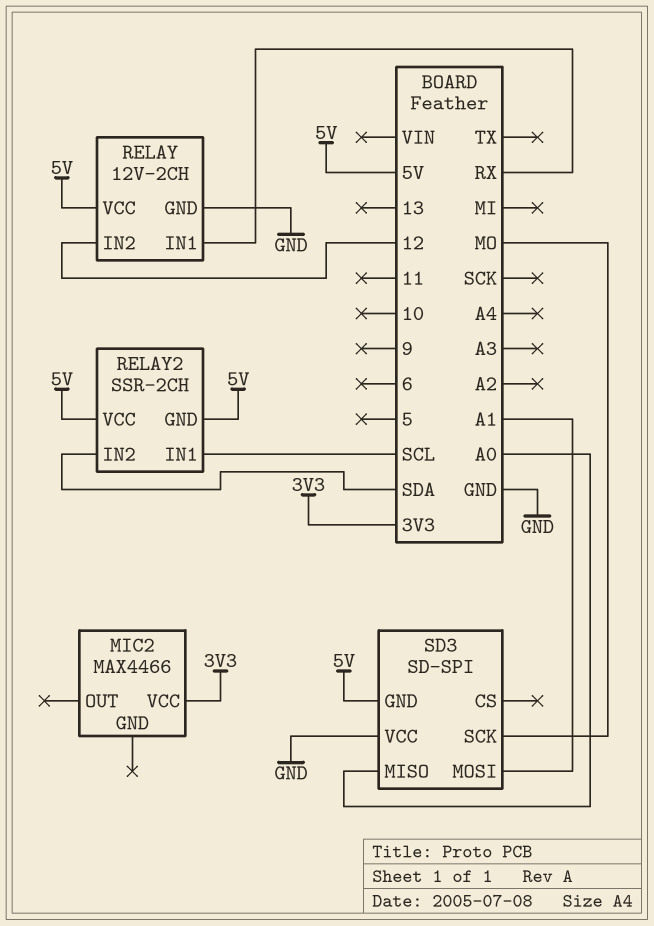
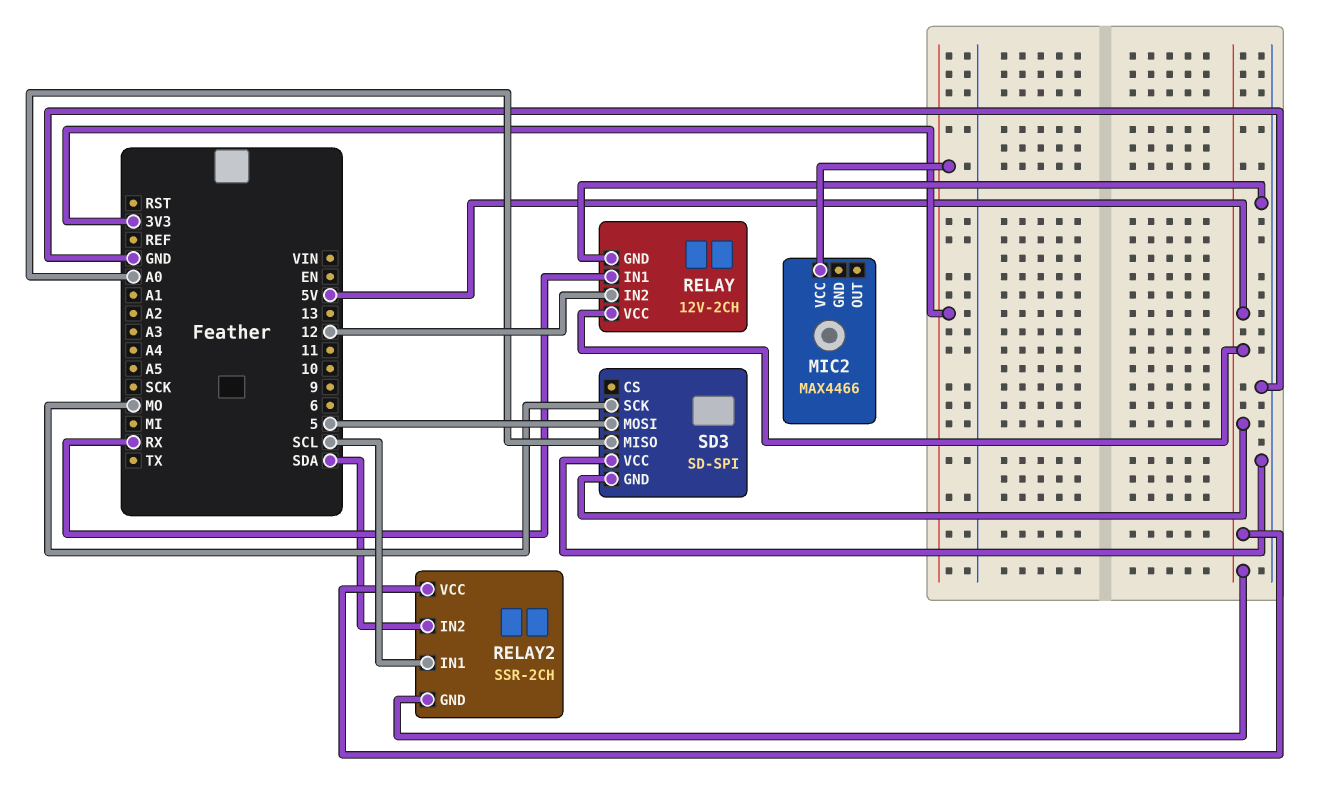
SD3 pin MOSI: A1 -> 5

